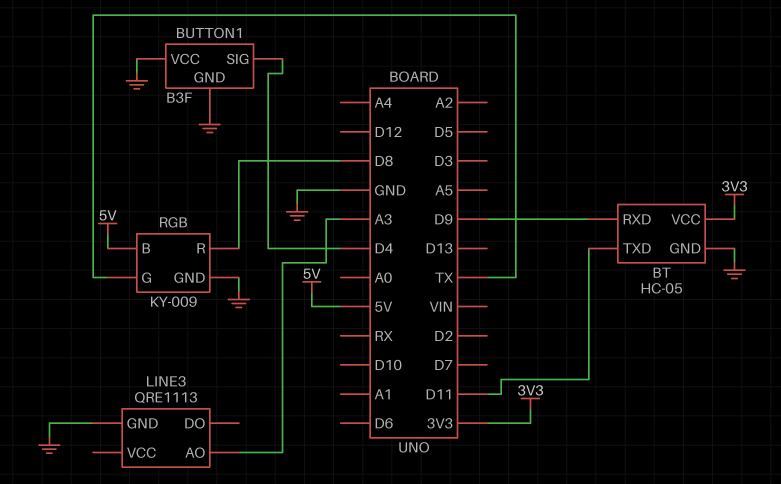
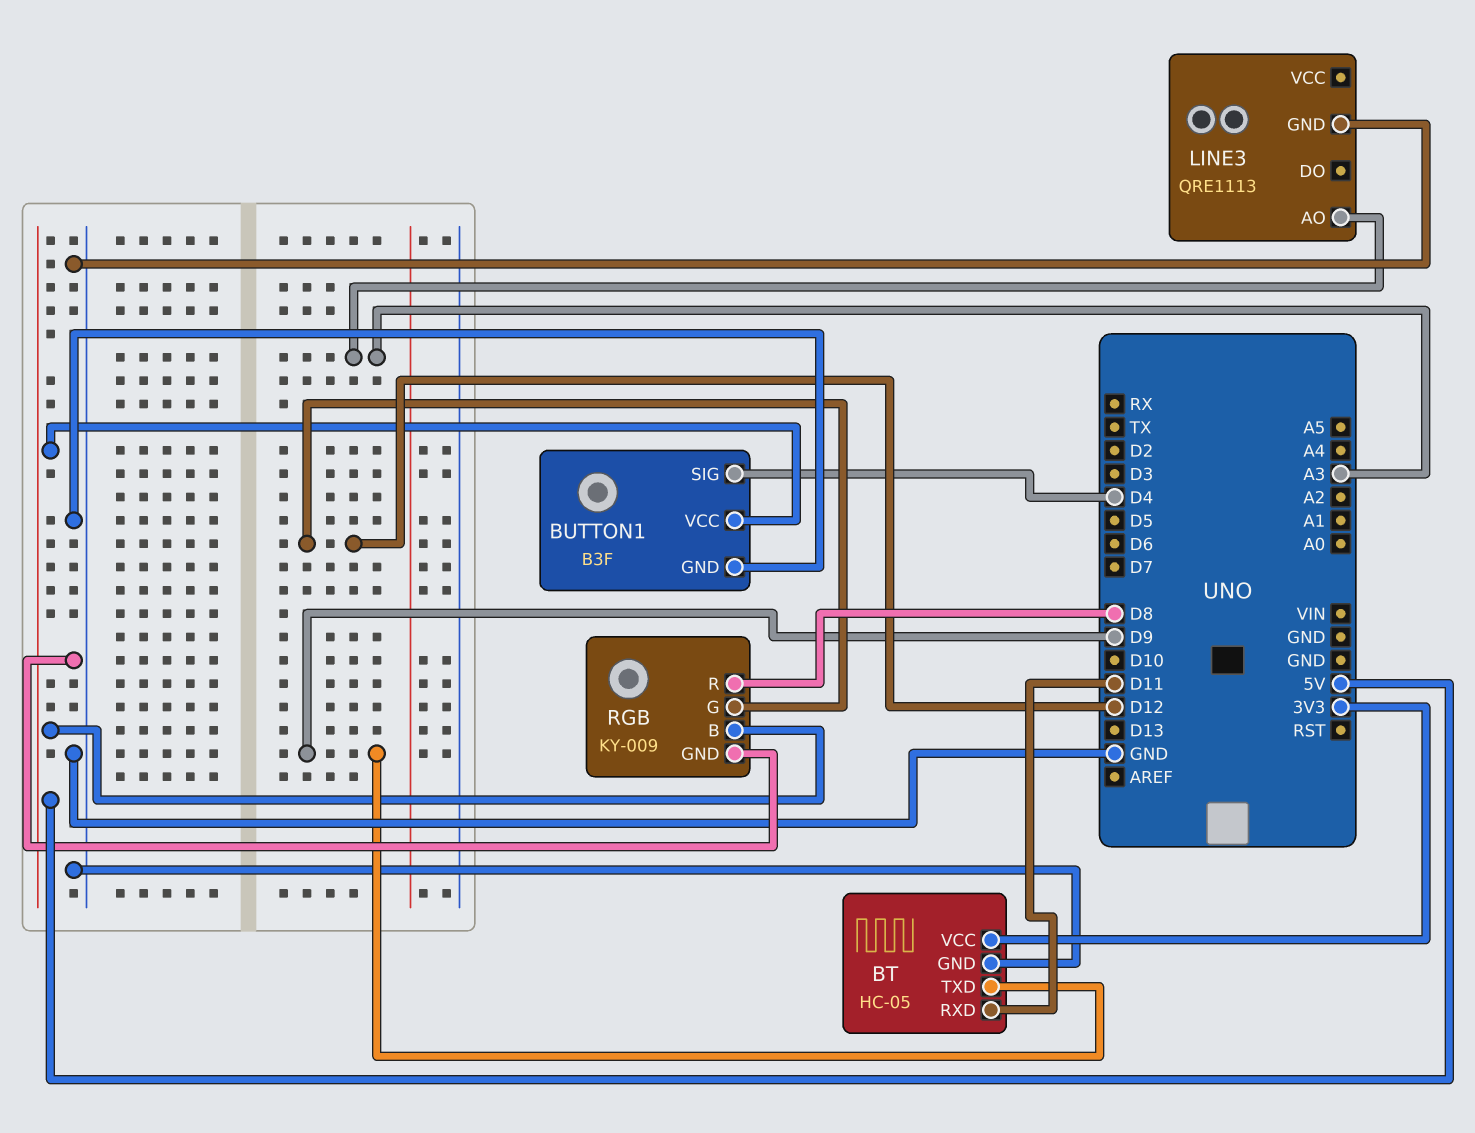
BT pin RXD: D9 -> D11
BT pin TXD: D11 -> D9
BUTTON1 pin VCC: GND -> 5V
RGB pin G: TX -> D12

